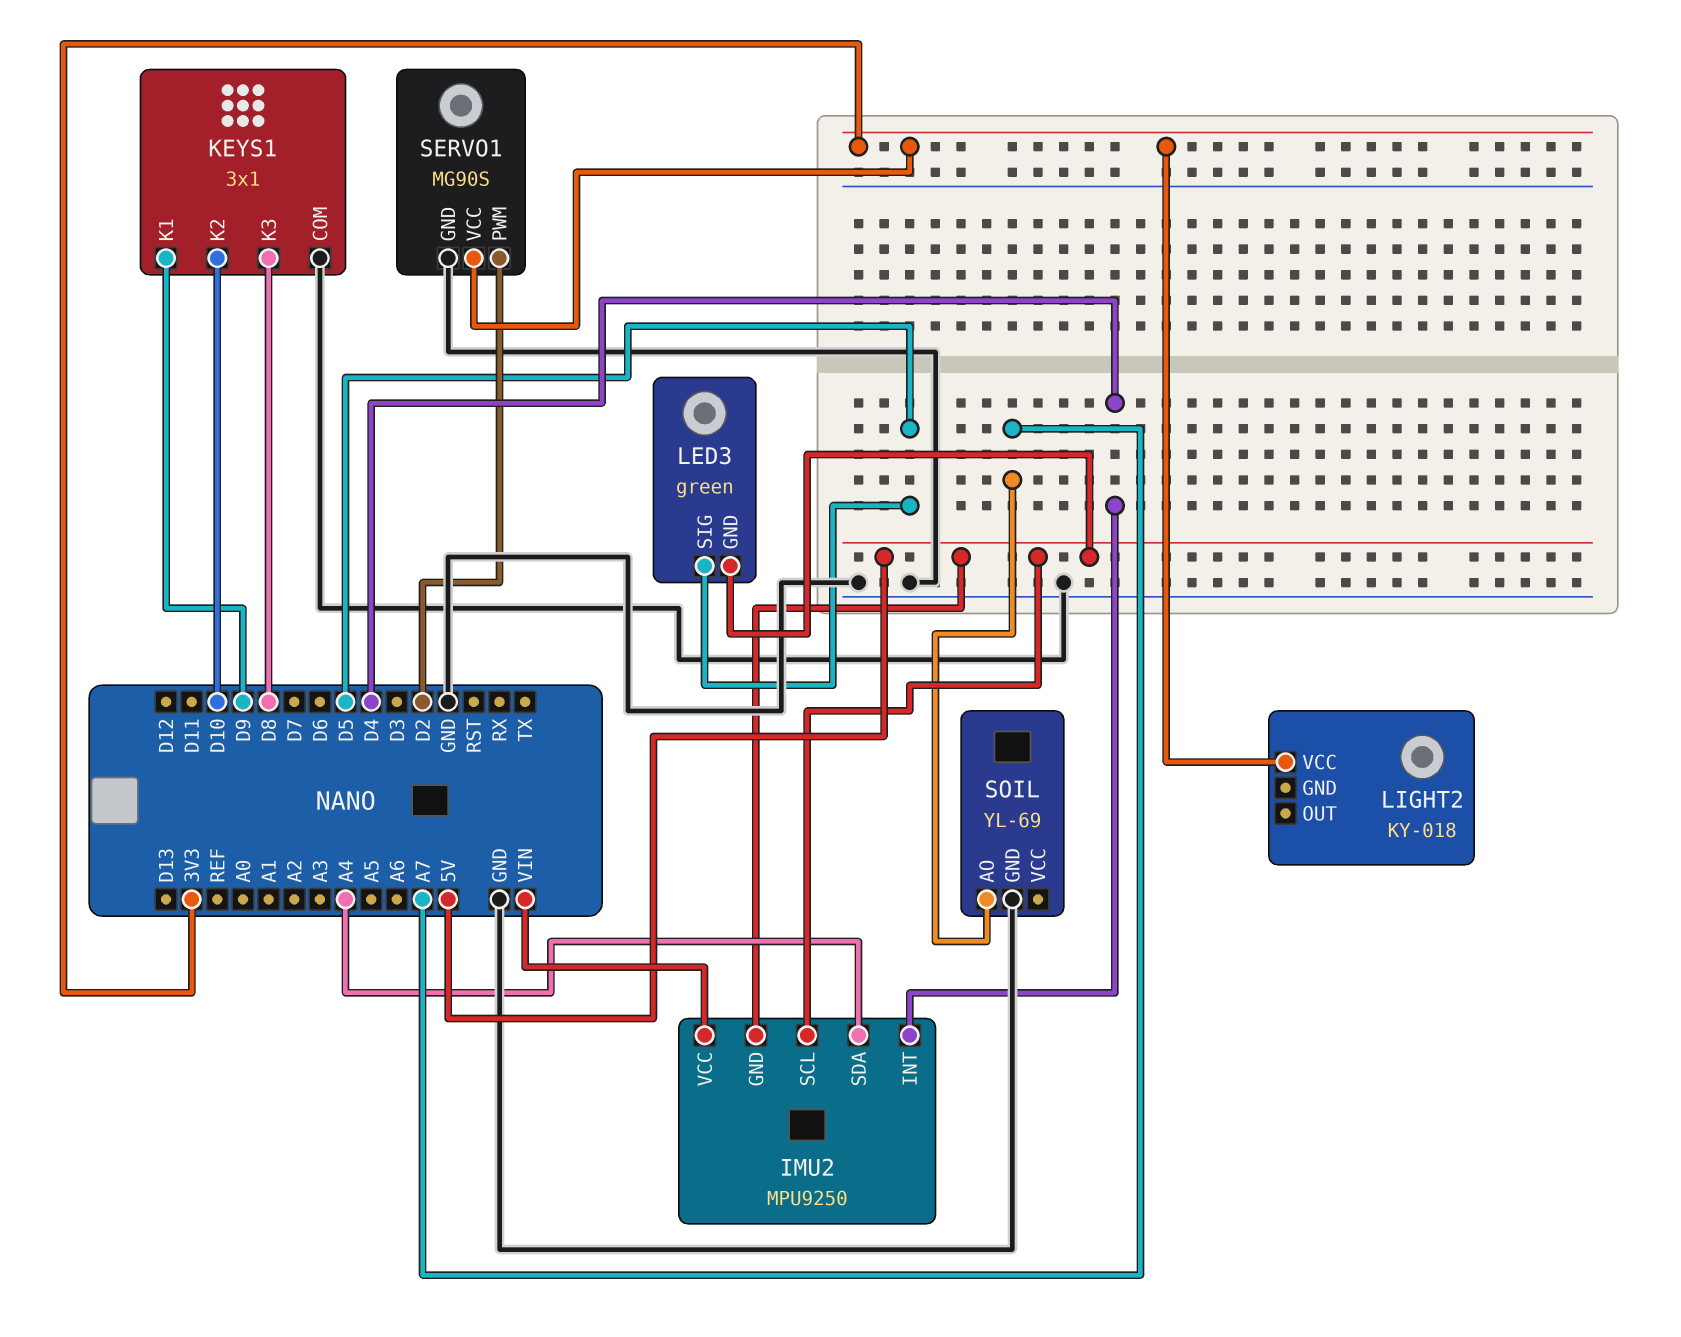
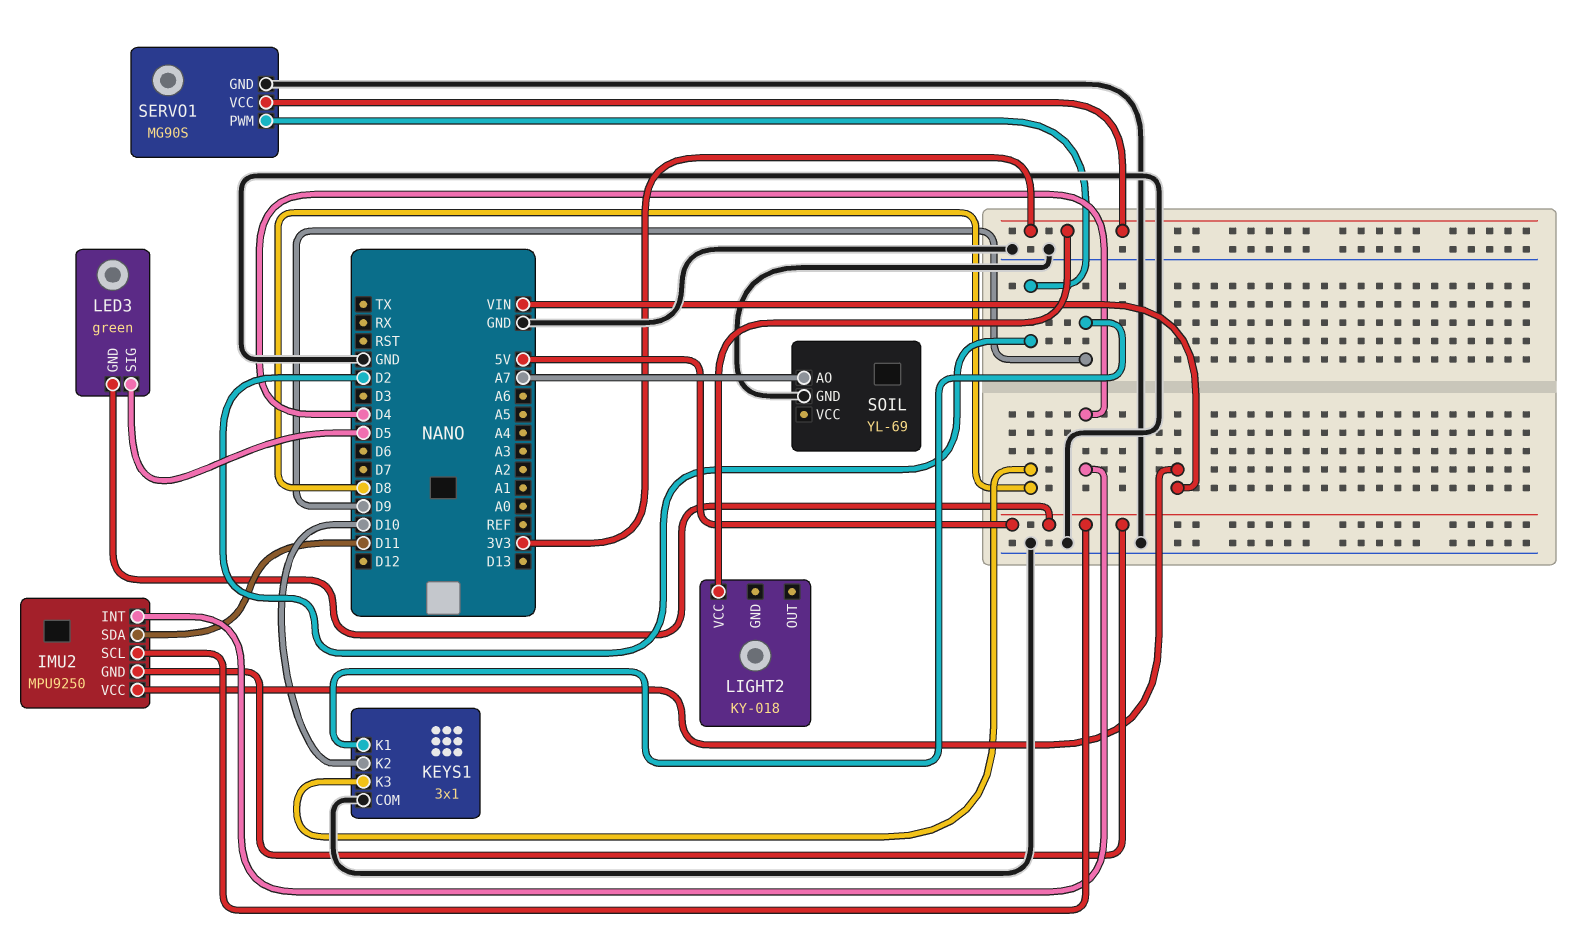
IMU2 pin SDA: A4 -> D11

